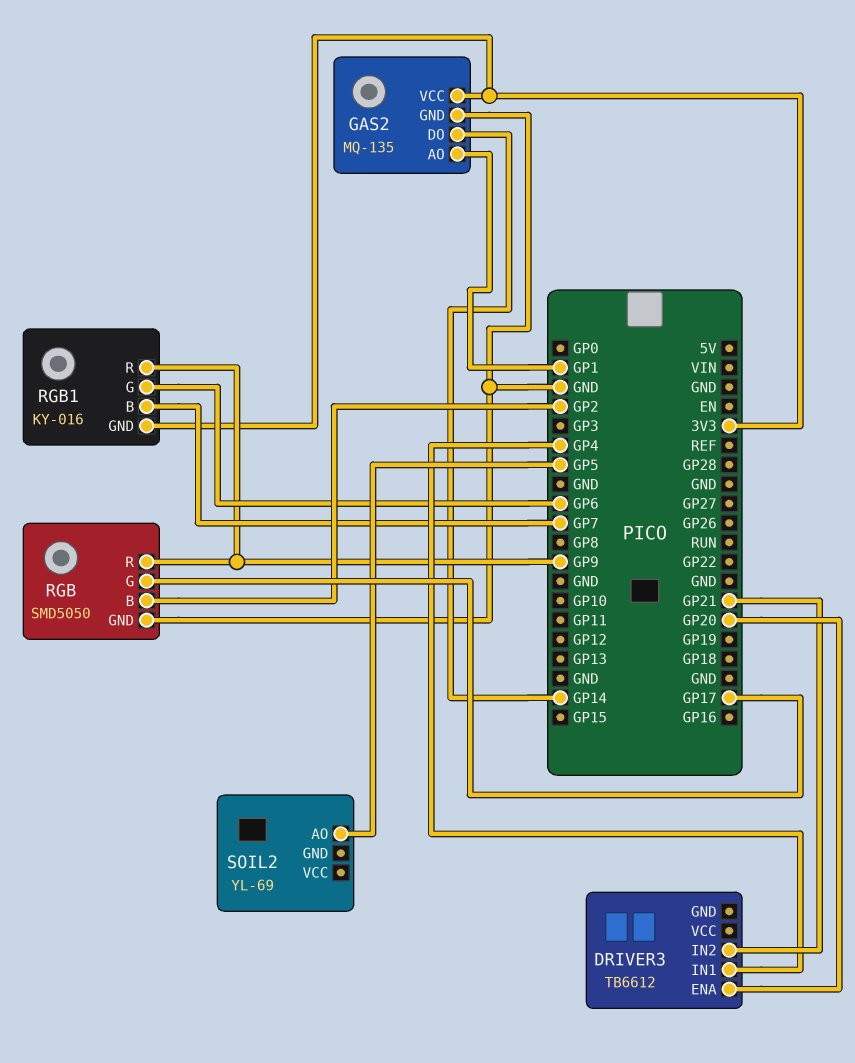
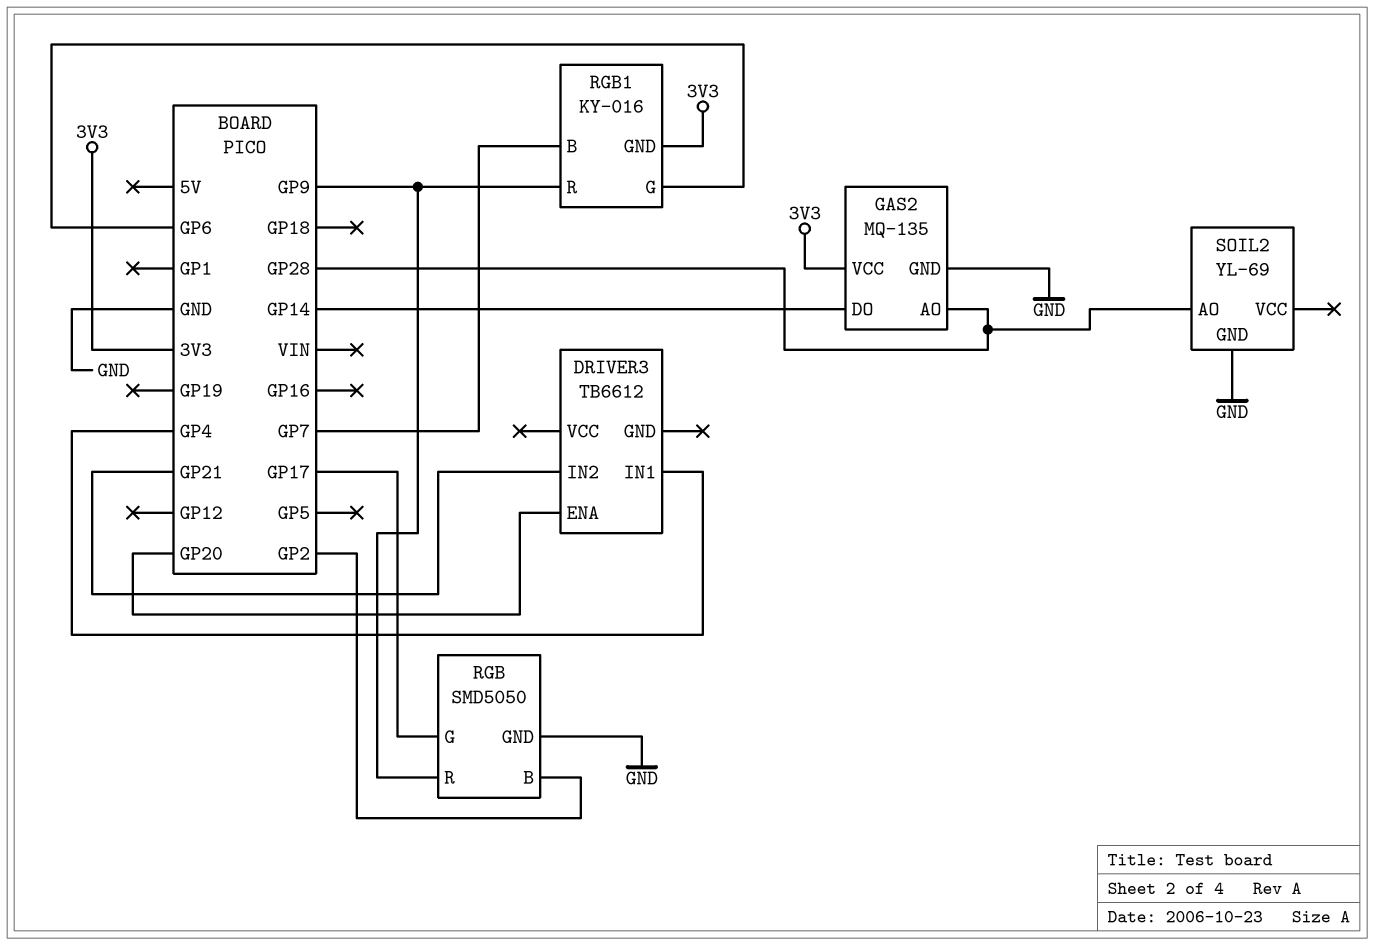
GAS2 pin AO: GP1 -> GP28
SOIL2 pin AO: GP5 -> GP28
SOIL2 pin GND: none -> GND

